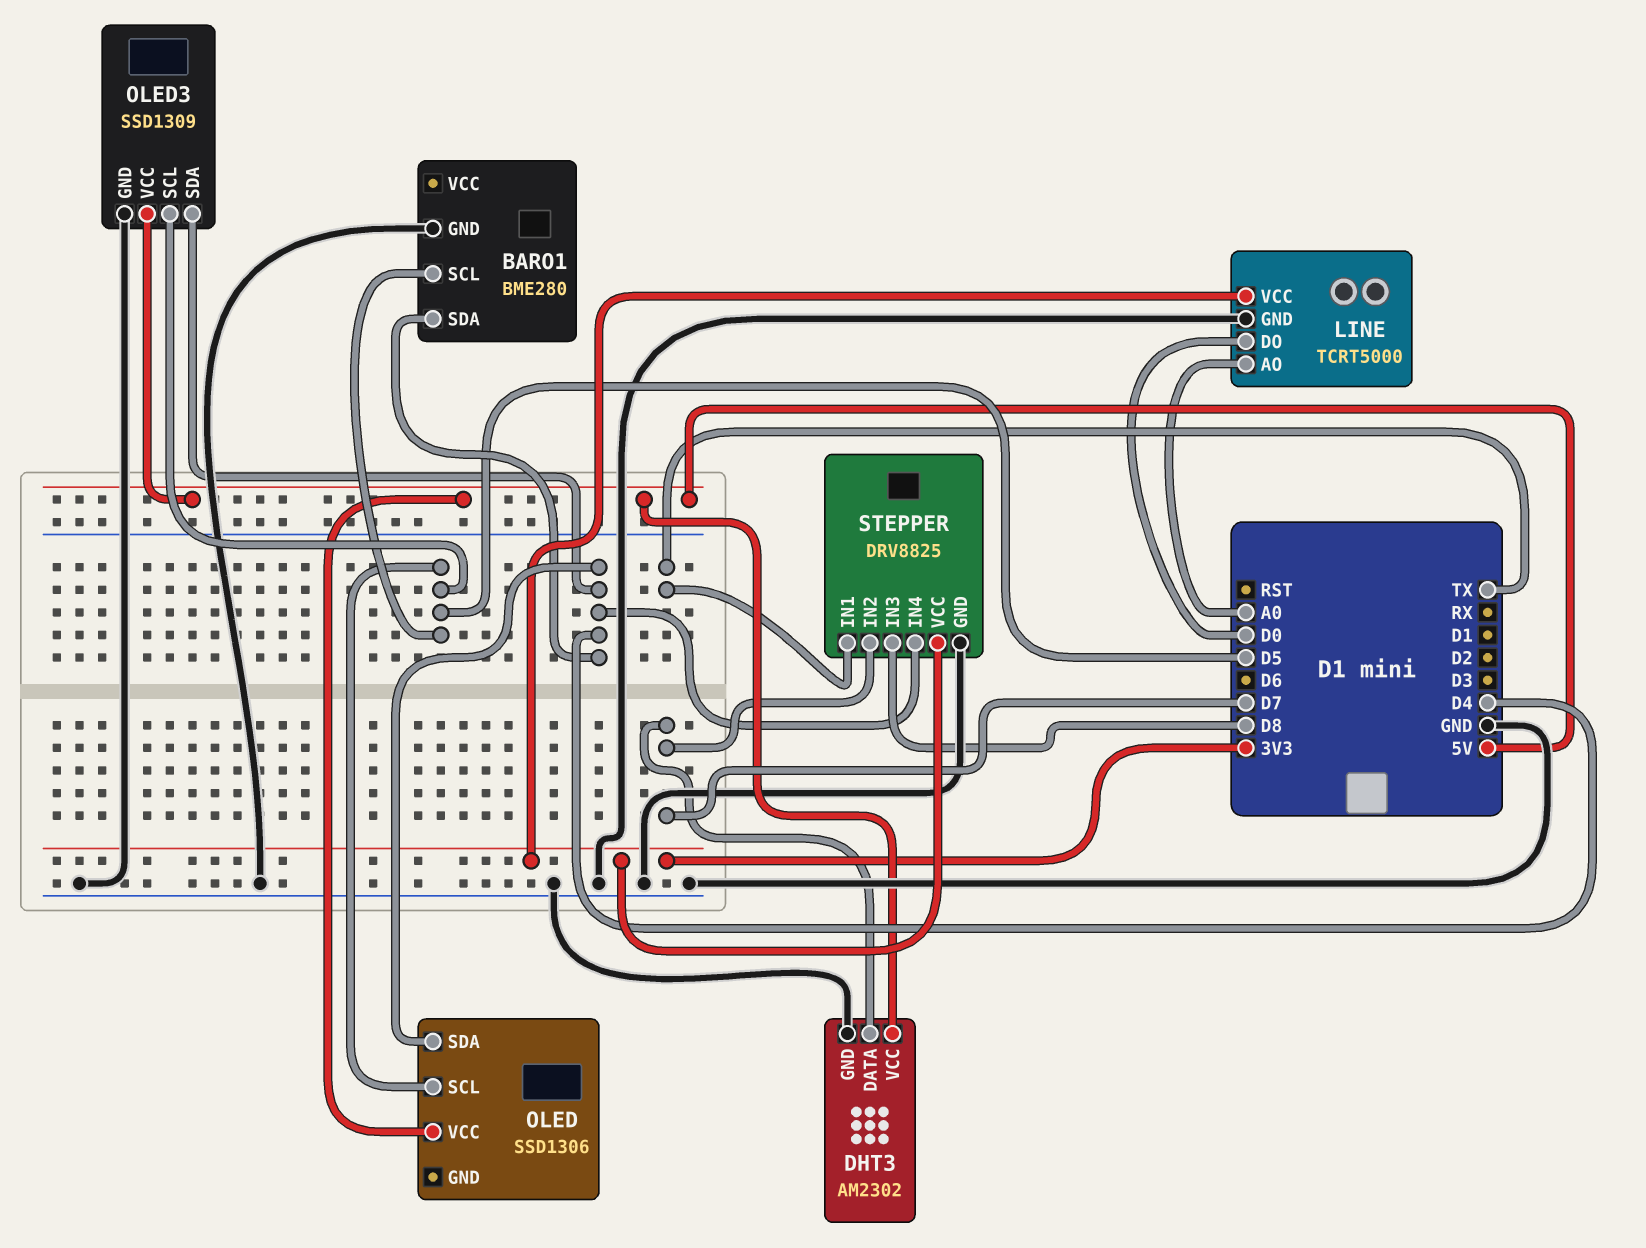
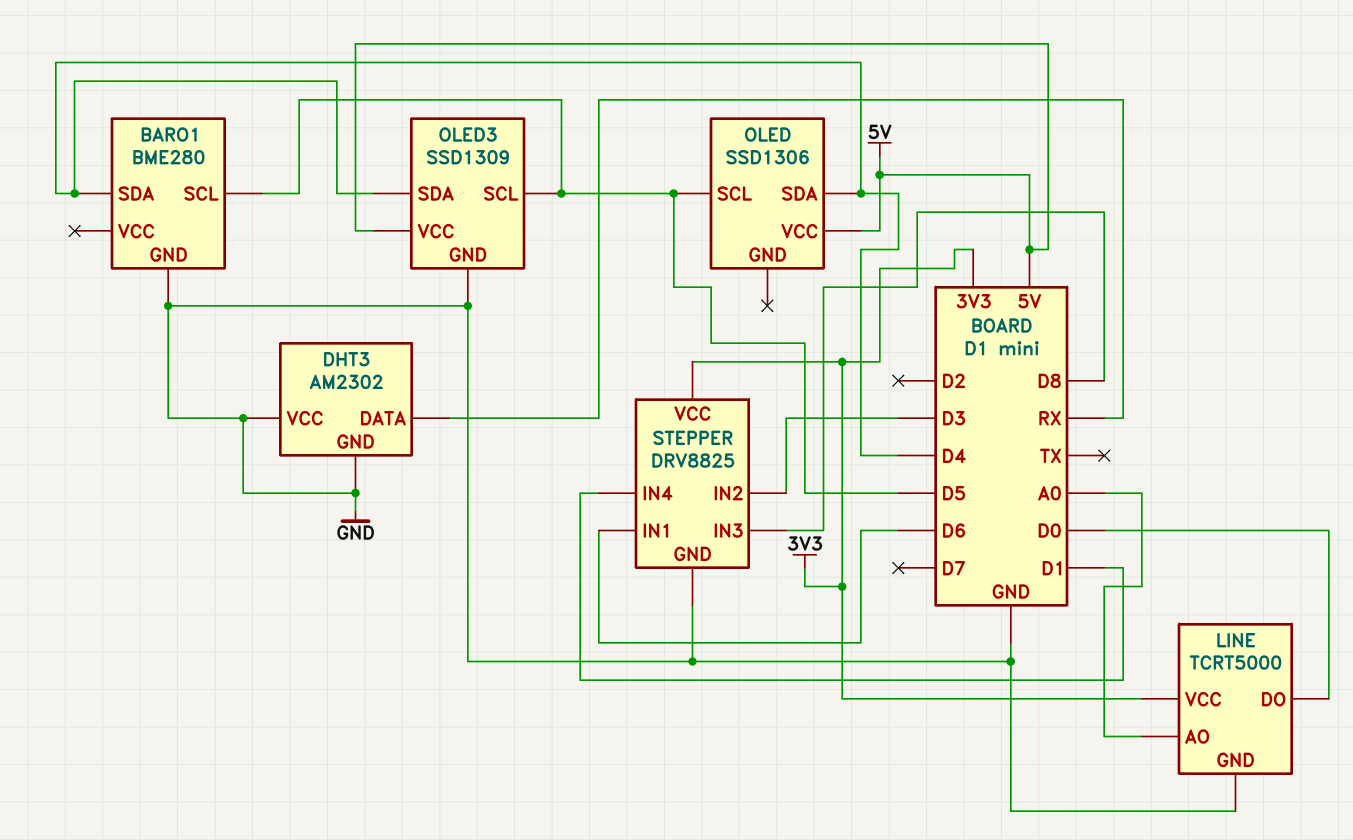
DHT3 pin DATA: D7 -> RX
DHT3 pin VCC: 5V -> GND
STEPPER pin IN1: TX -> D6
STEPPER pin IN2: D7 -> D3
STEPPER pin IN4: D4 -> D1

